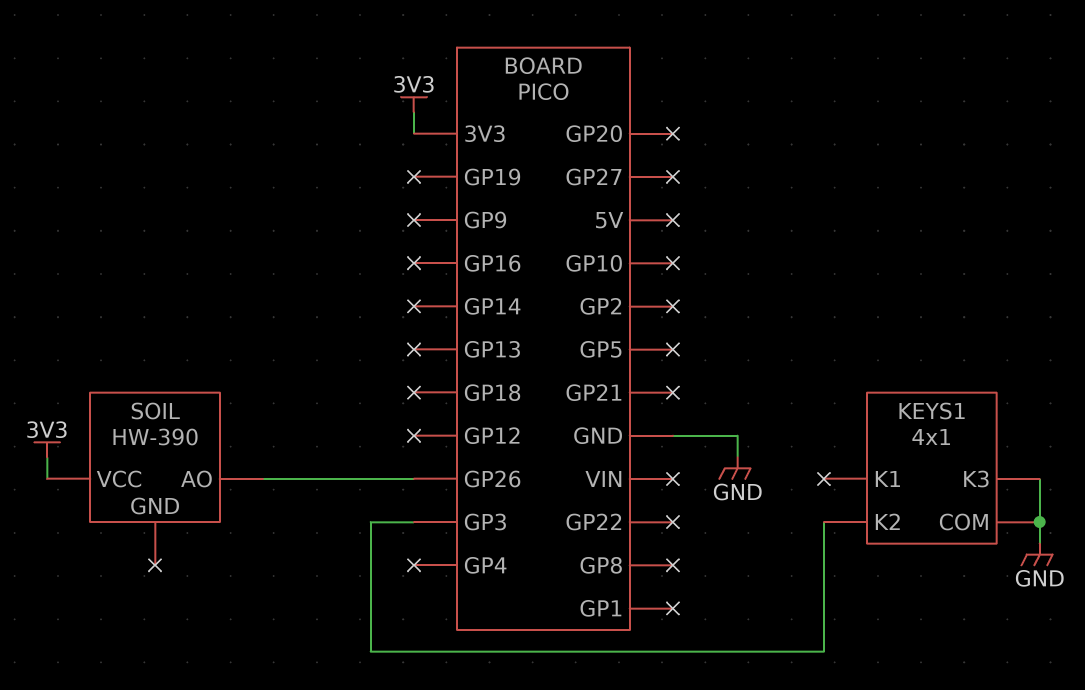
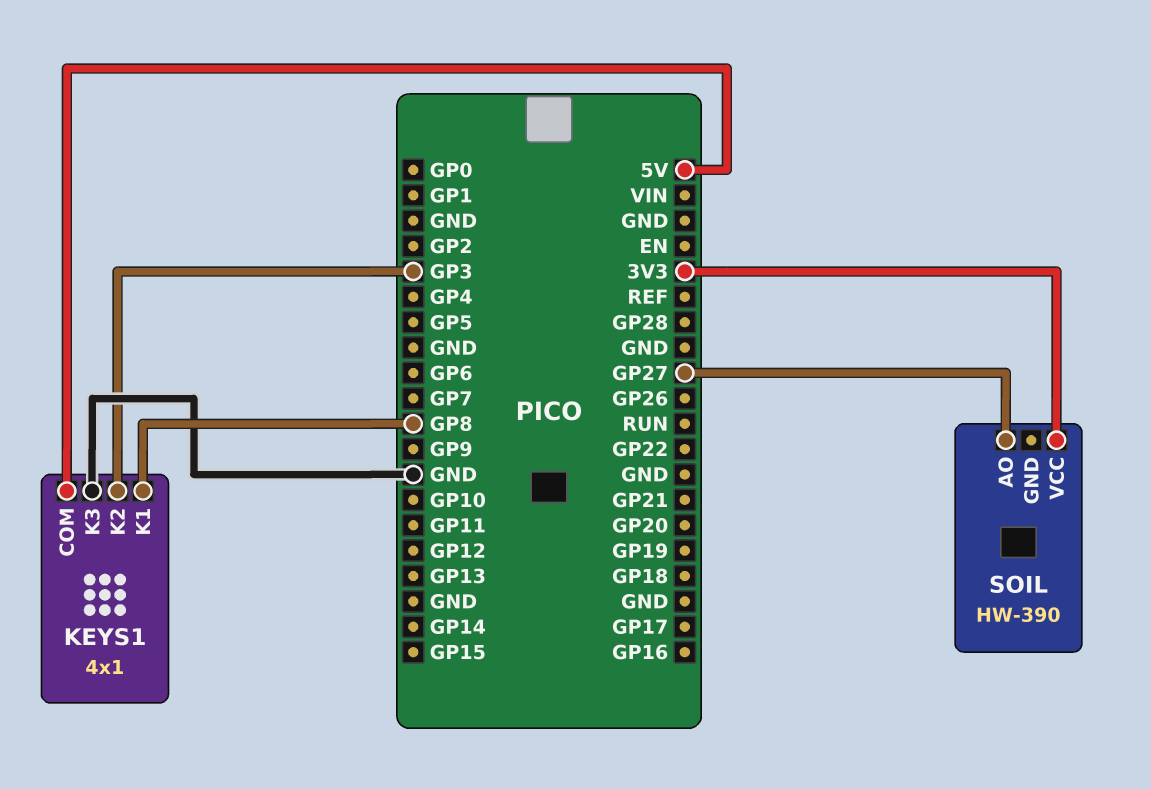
KEYS1 pin COM: GND -> 5V
KEYS1 pin K1: none -> GP8
SOIL pin AO: GP26 -> GP27

